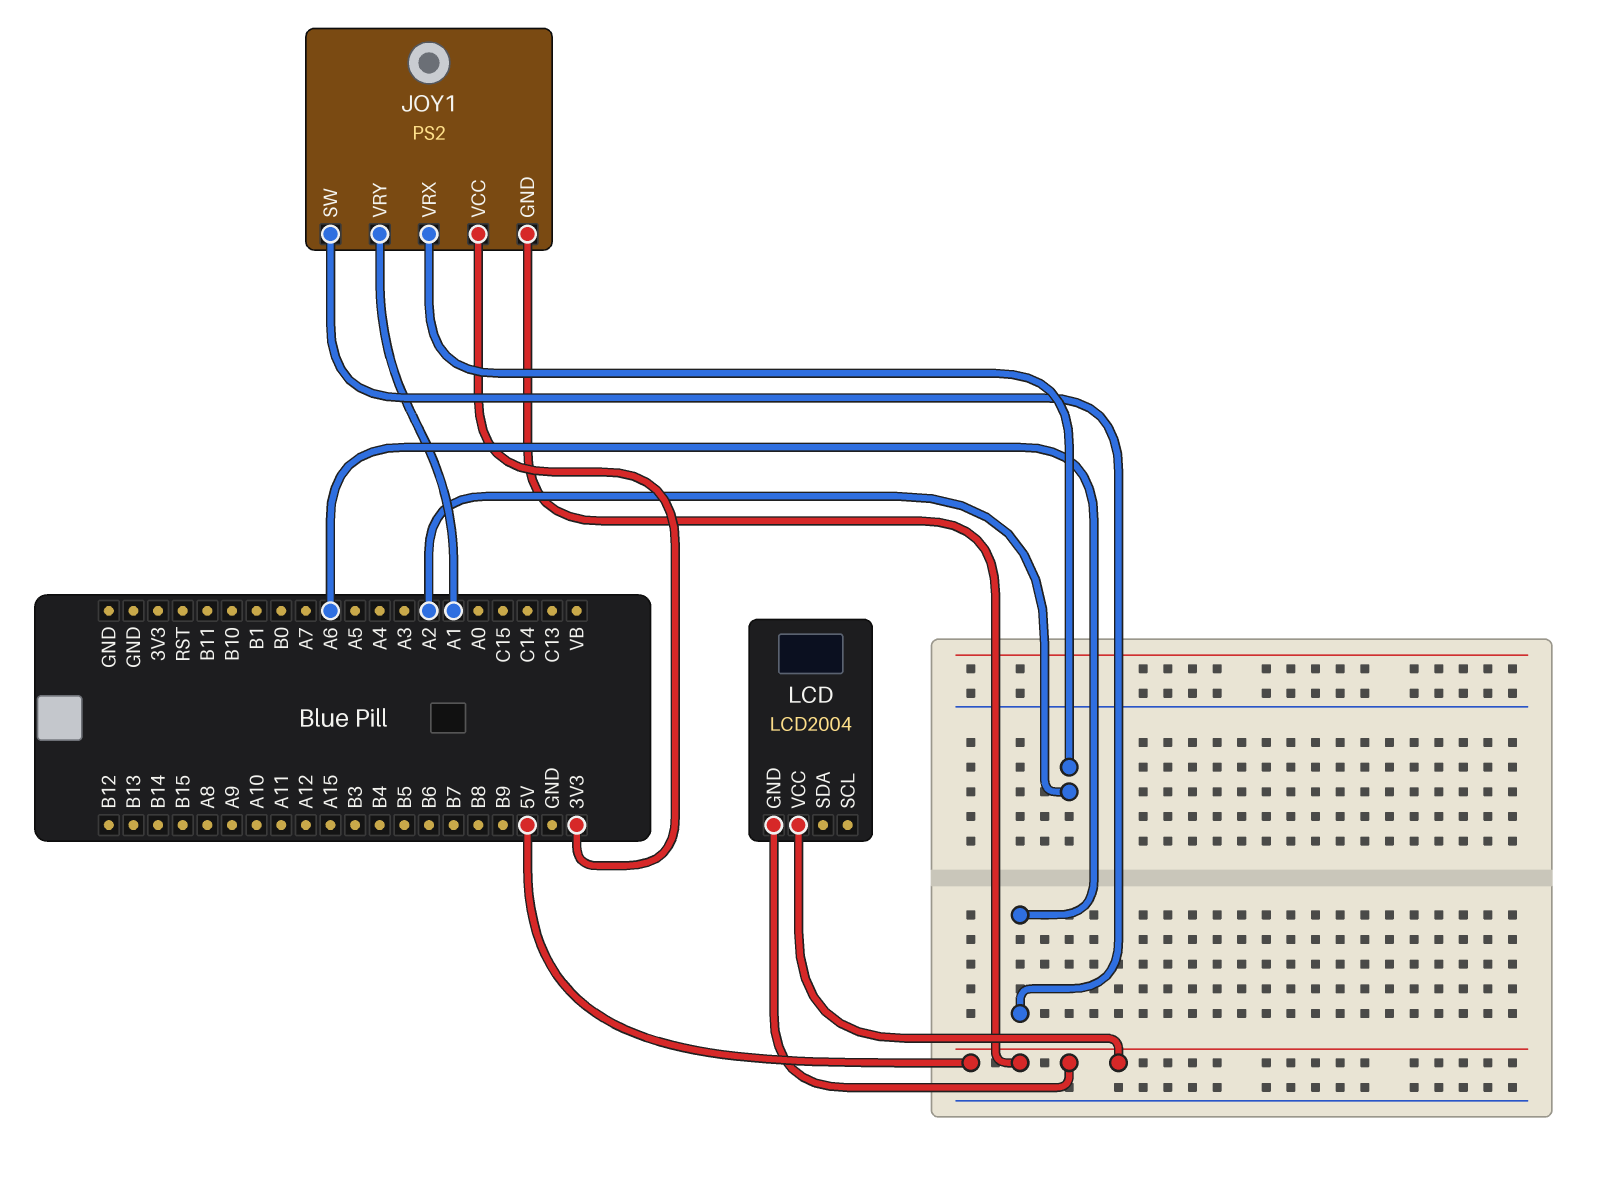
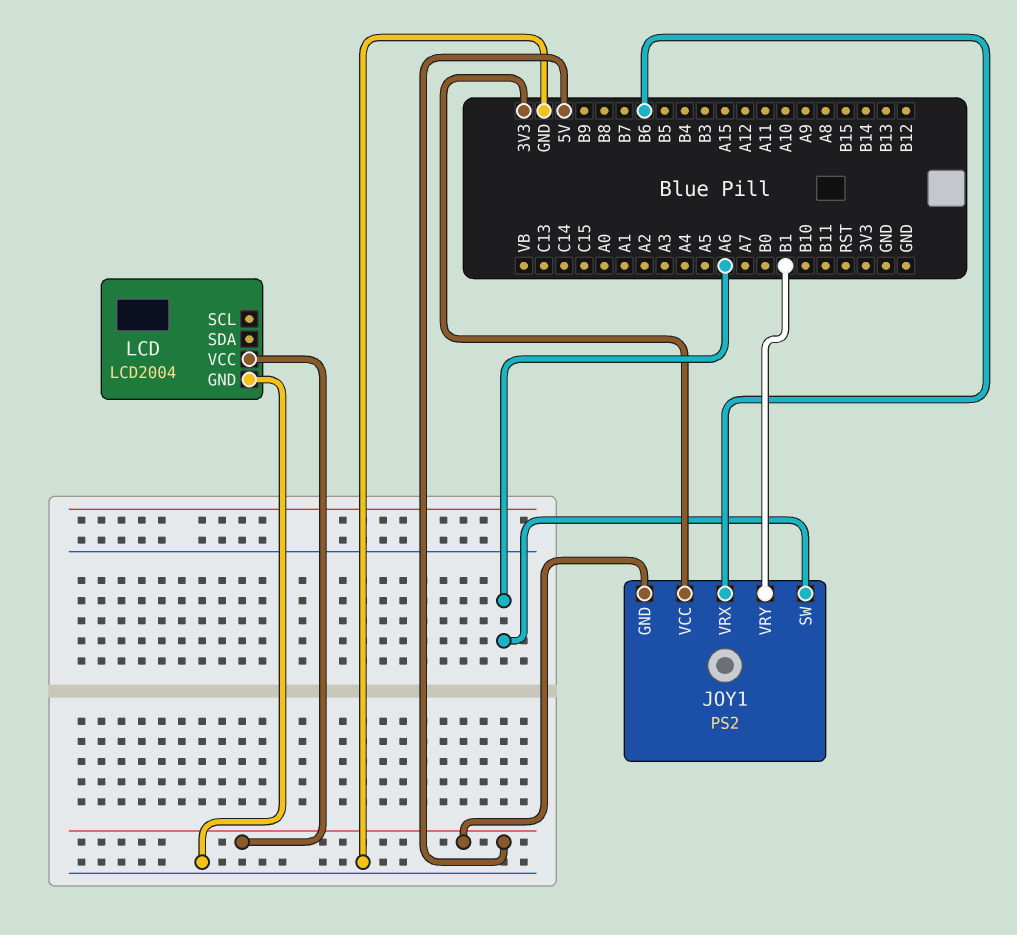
JOY1 pin VRX: A2 -> B6
JOY1 pin VRY: A1 -> B1
LCD pin GND: 5V -> GND

